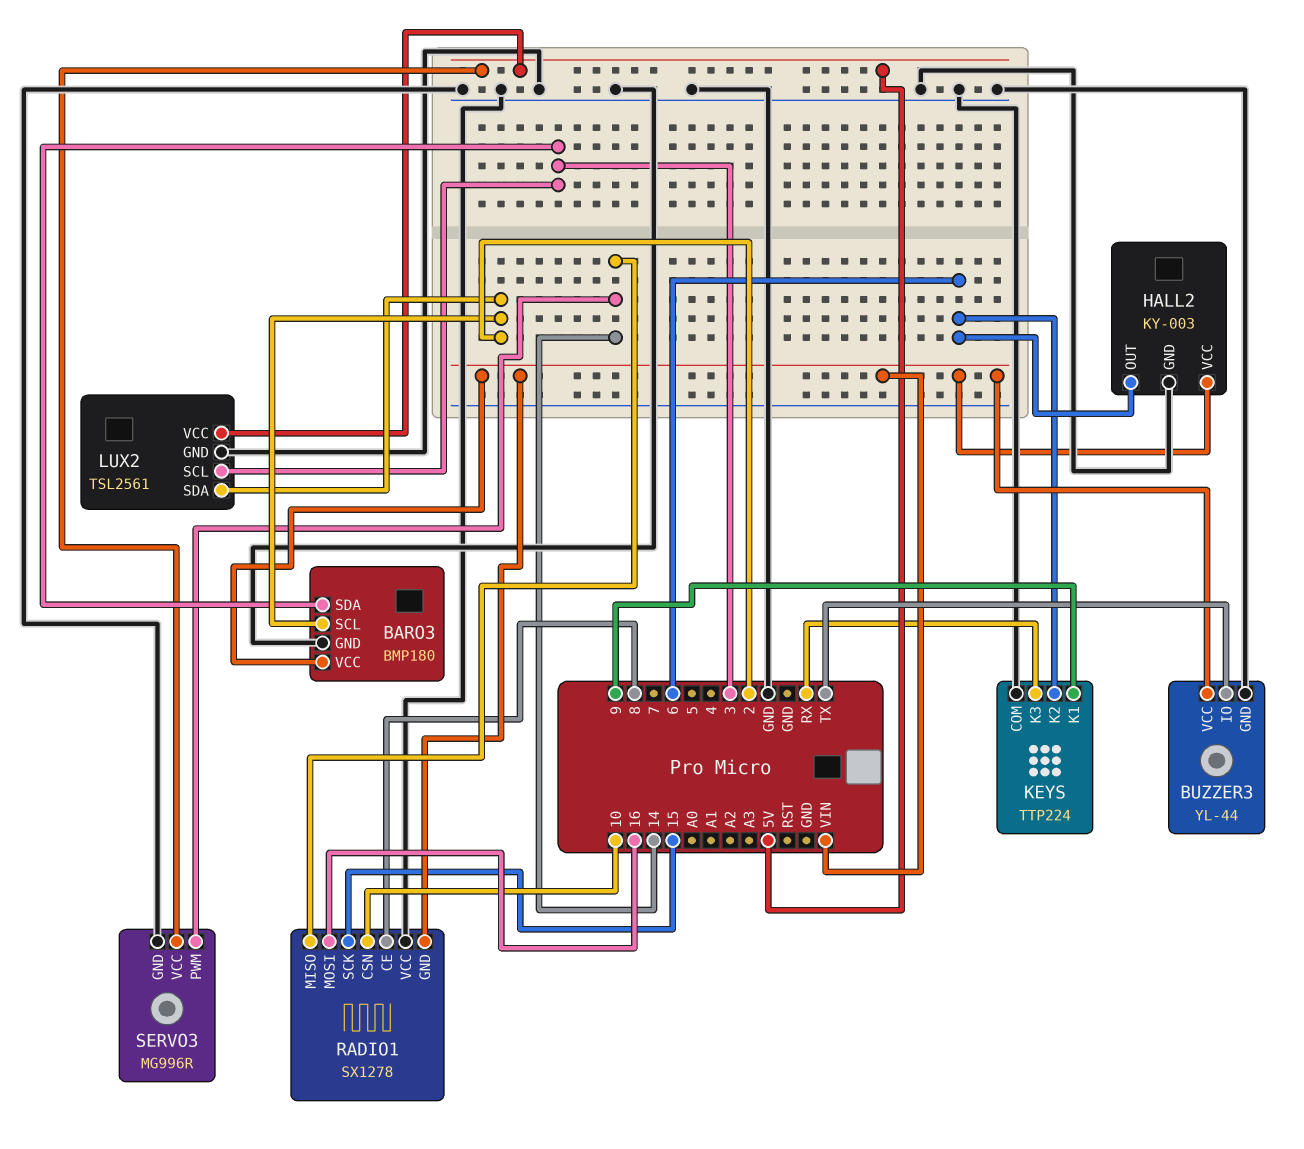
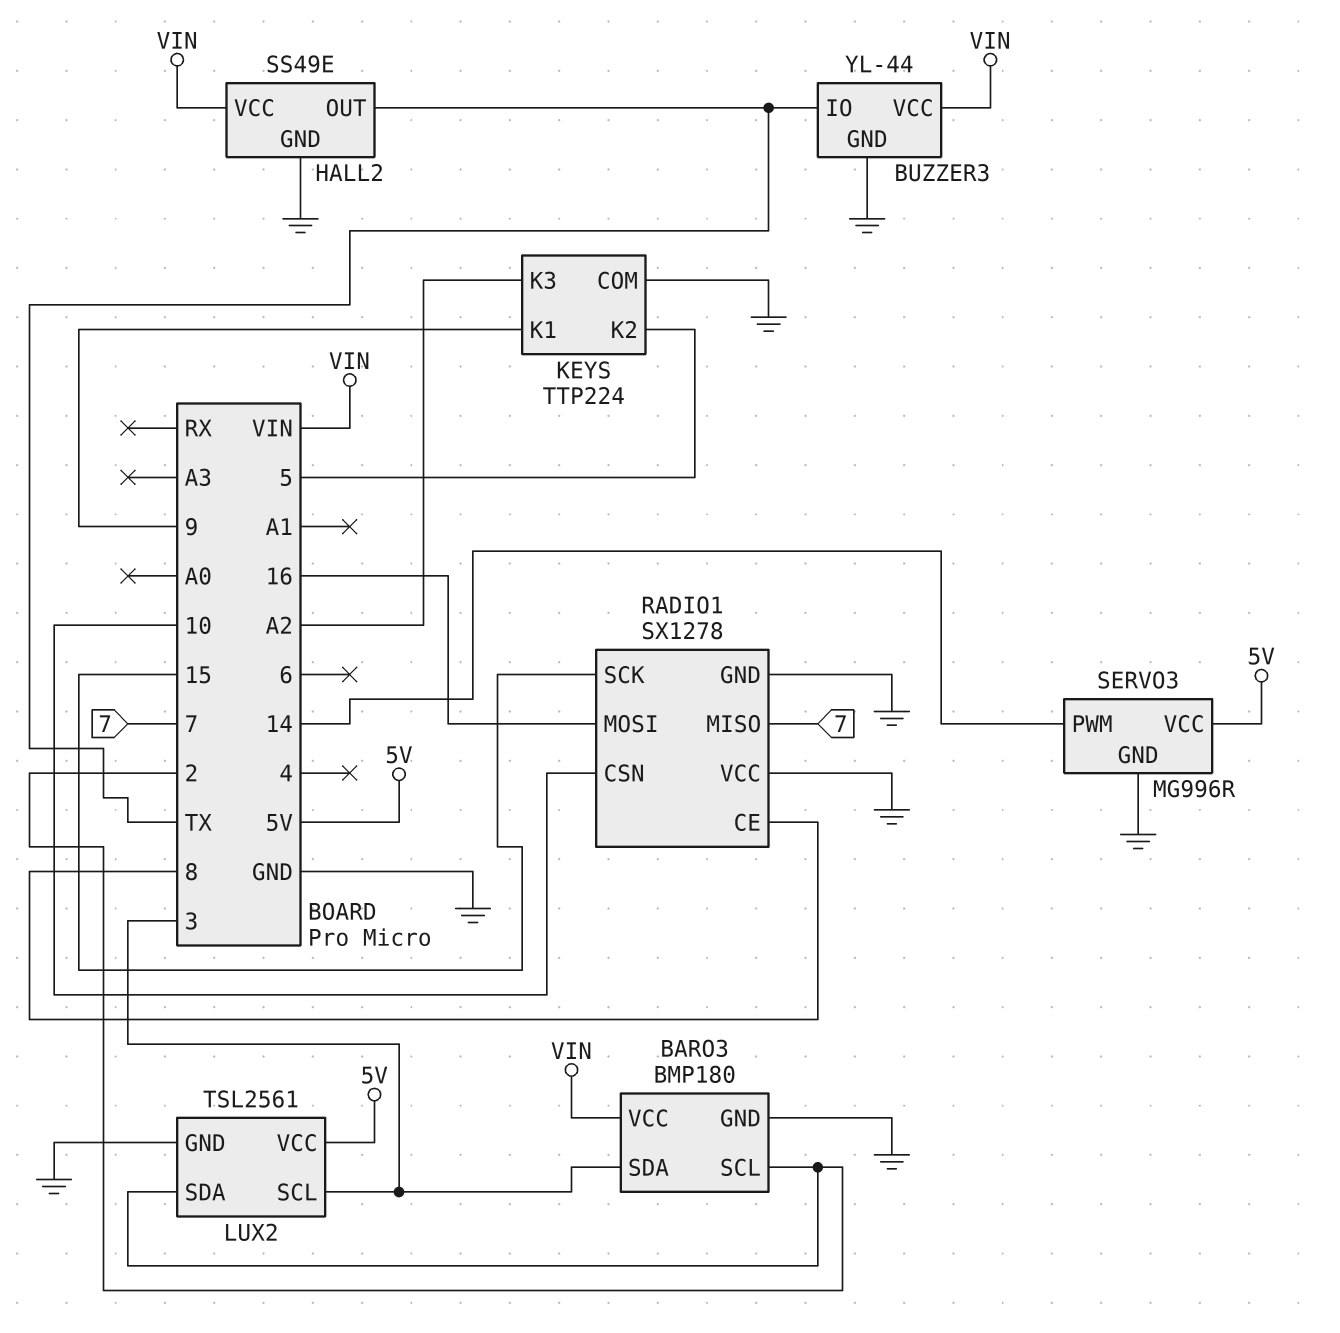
HALL2: KY-003 -> SS49E
HALL2 pin OUT: 6 -> TX
KEYS pin K2: 6 -> 5
KEYS pin K3: RX -> A2
RADIO1 pin GND: VIN -> GND
RADIO1 pin MISO: 14 -> 7

